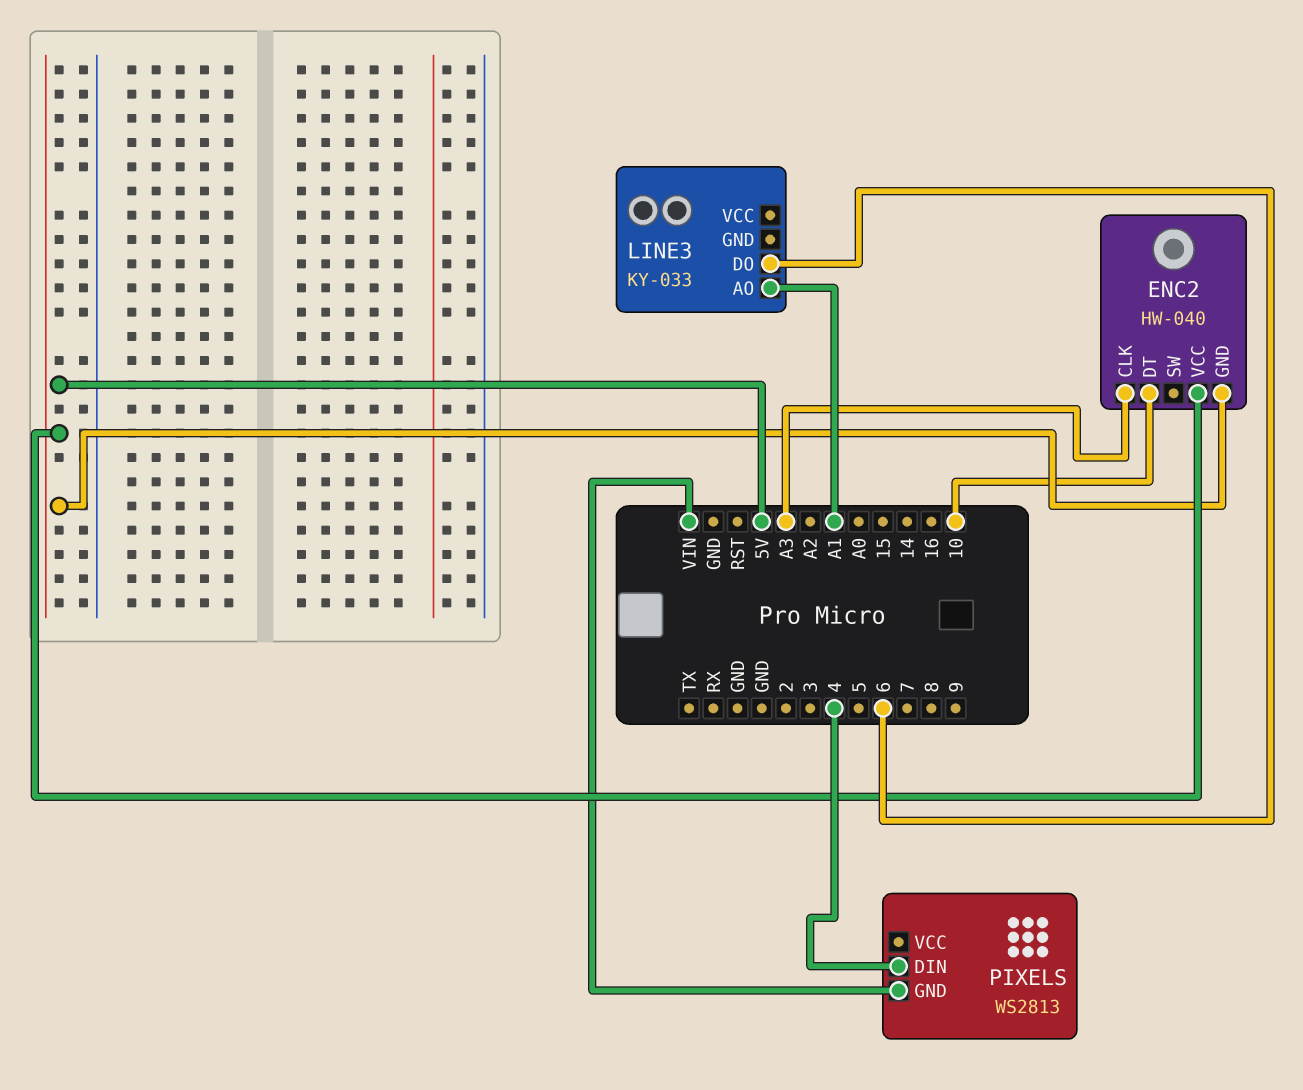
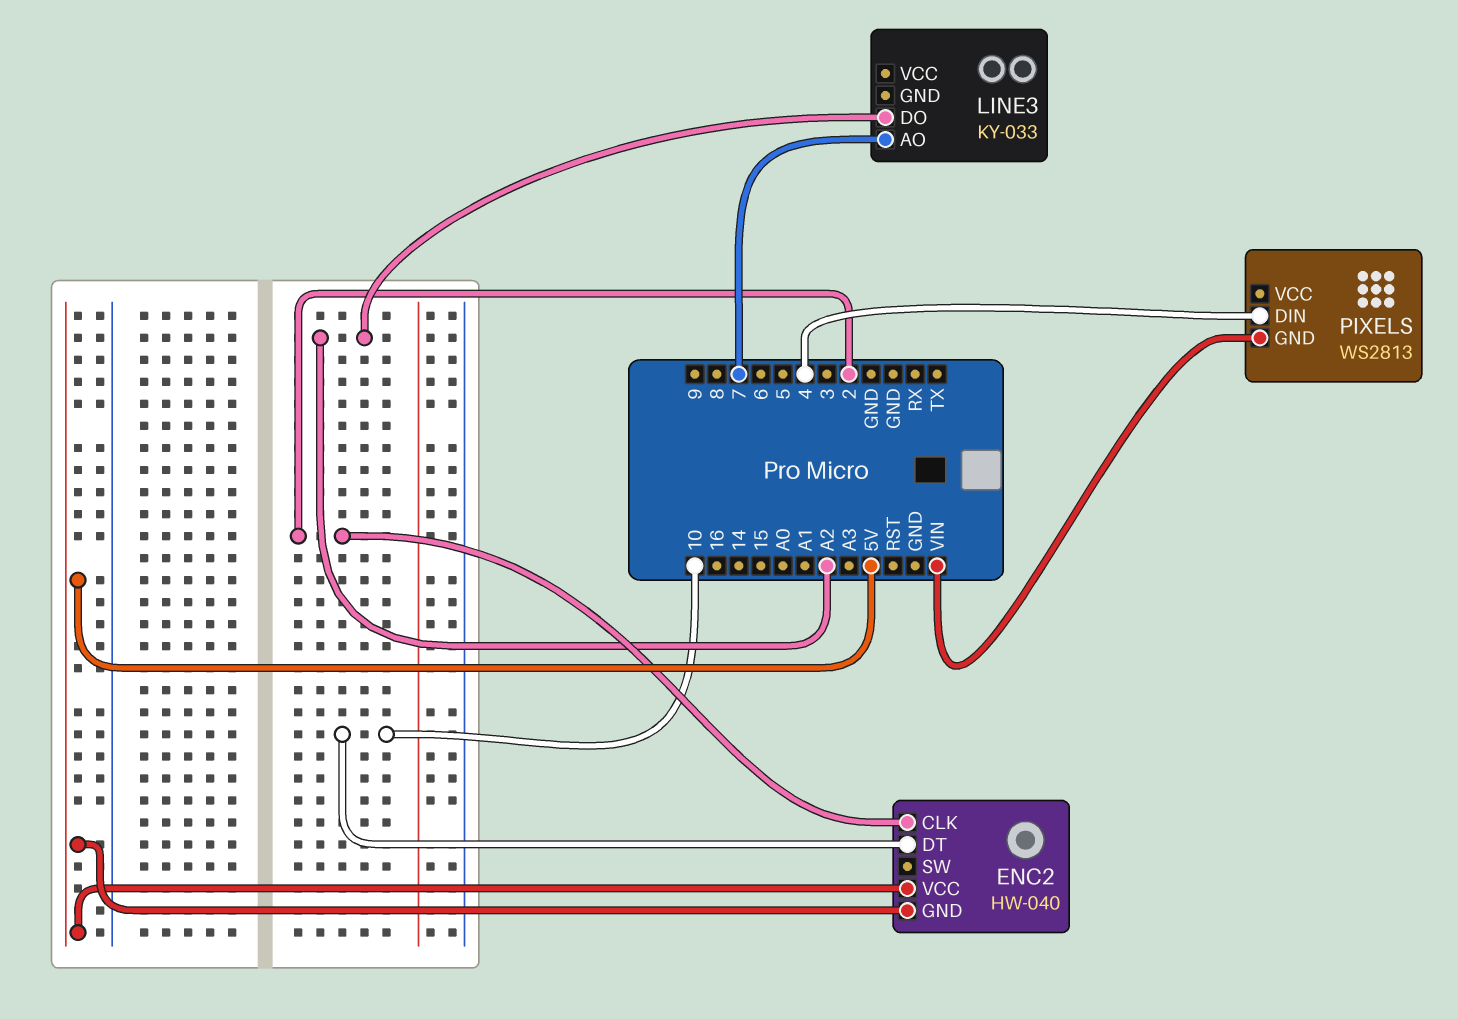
ENC2 pin CLK: A3 -> 2
LINE3 pin AO: A1 -> 7
LINE3 pin DO: 6 -> A2

